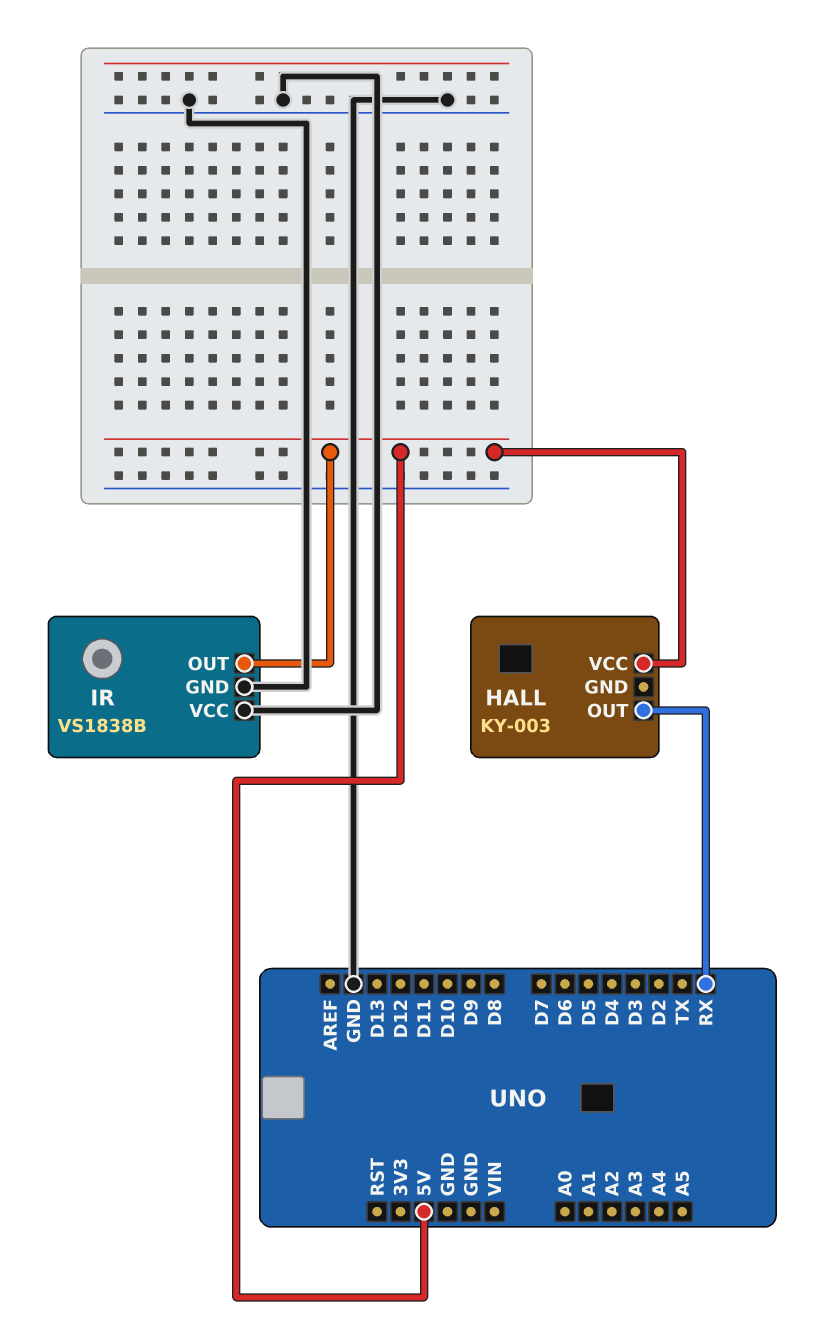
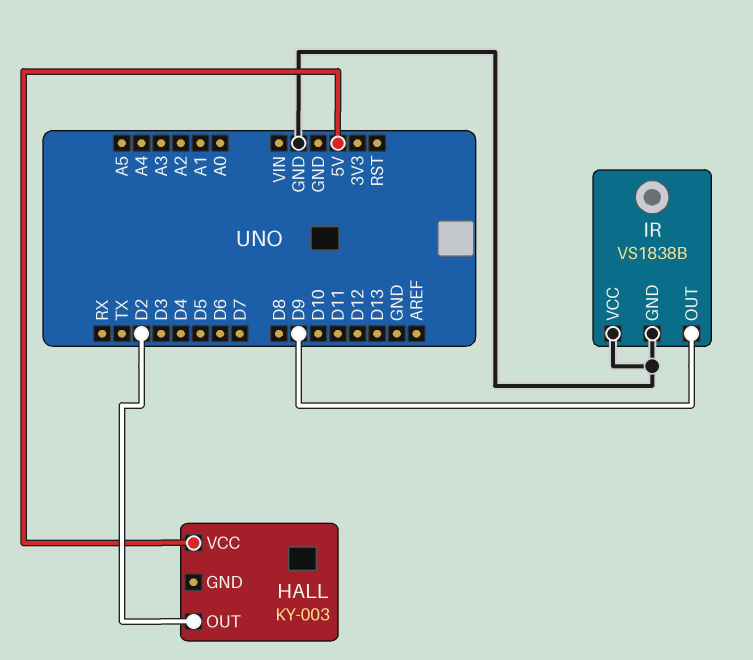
HALL pin OUT: RX -> D2
IR pin OUT: 5V -> D9

